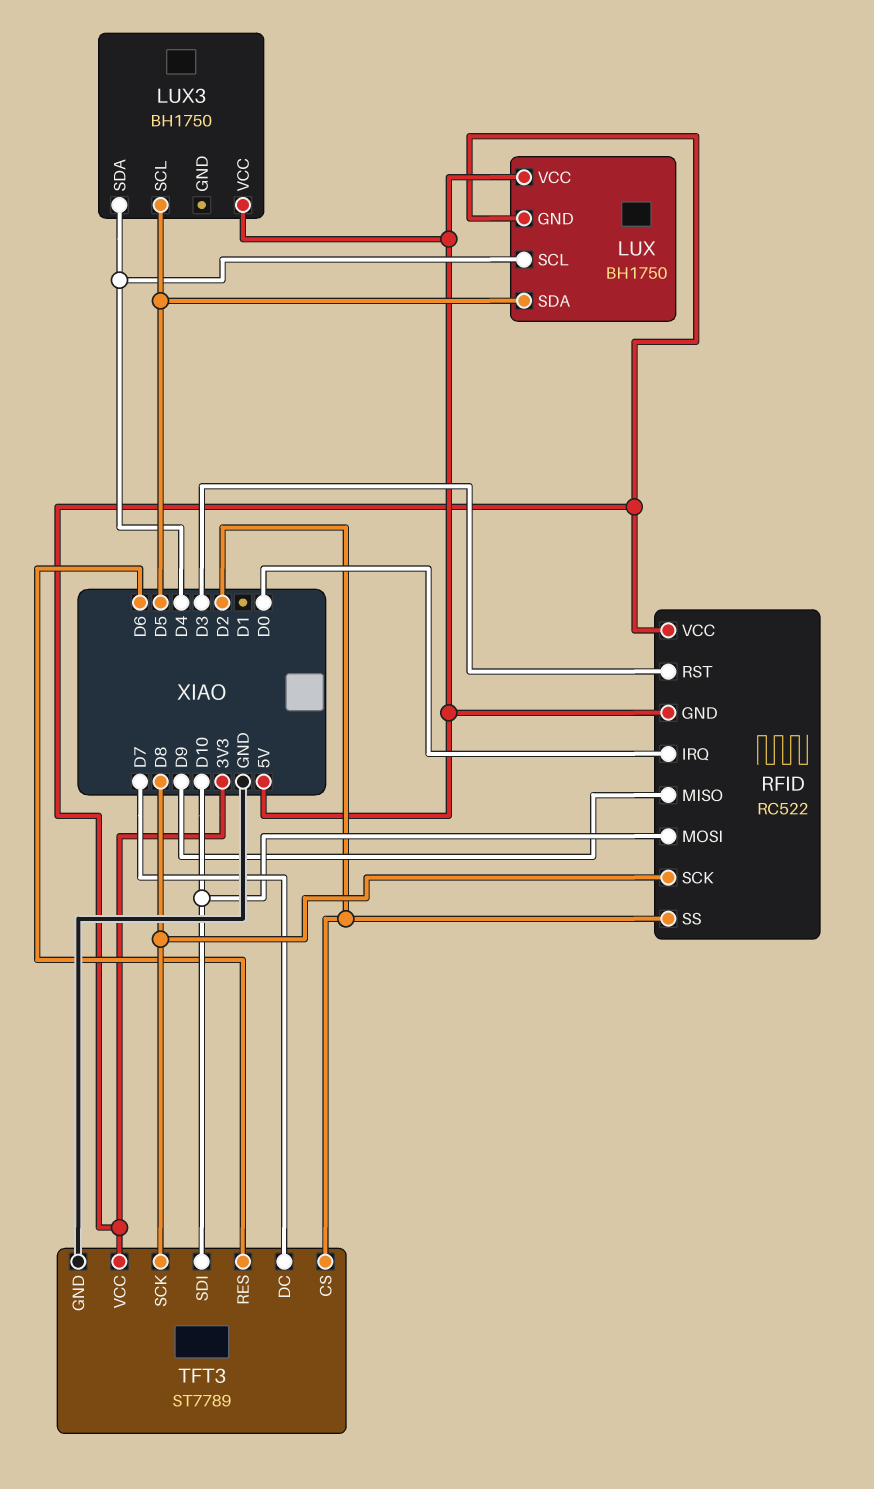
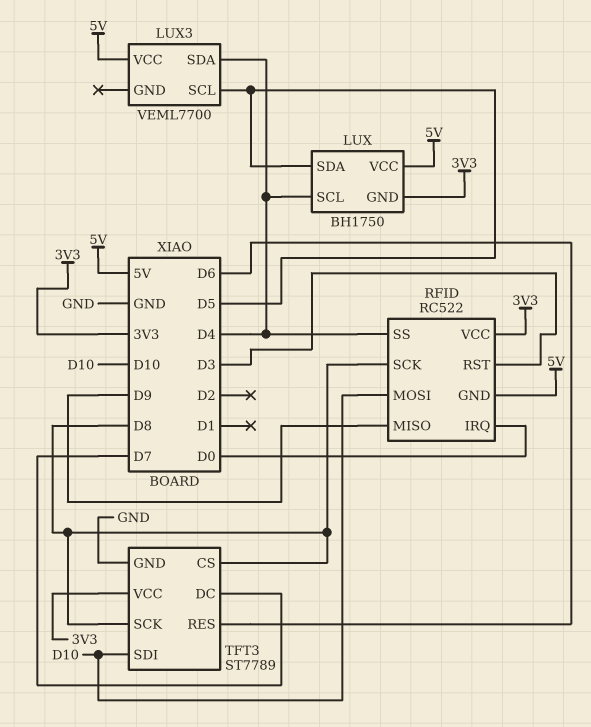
LUX3: BH1750 -> VEML7700
RFID pin SS: D2 -> D4
TFT3 pin CS: D2 -> D8

